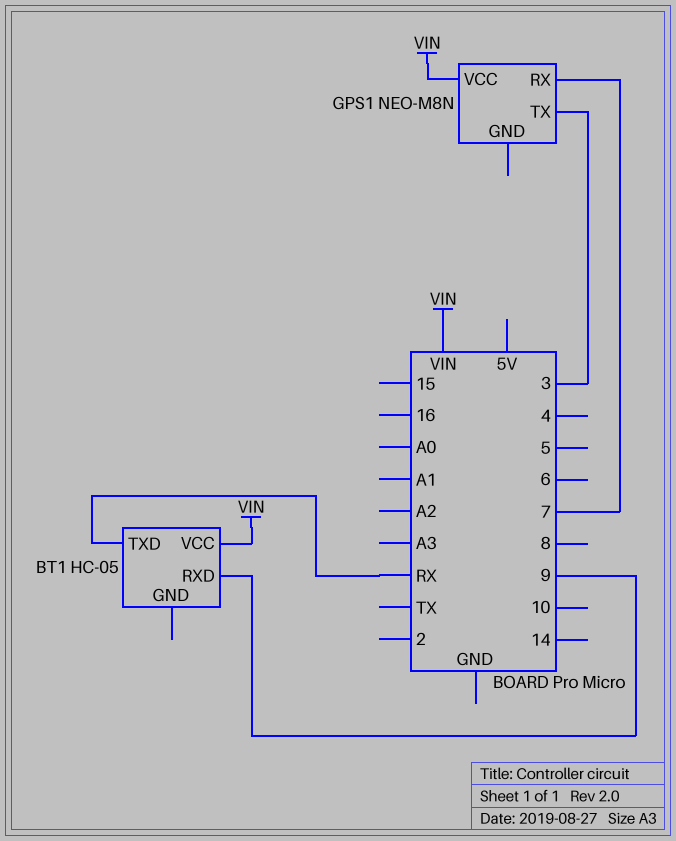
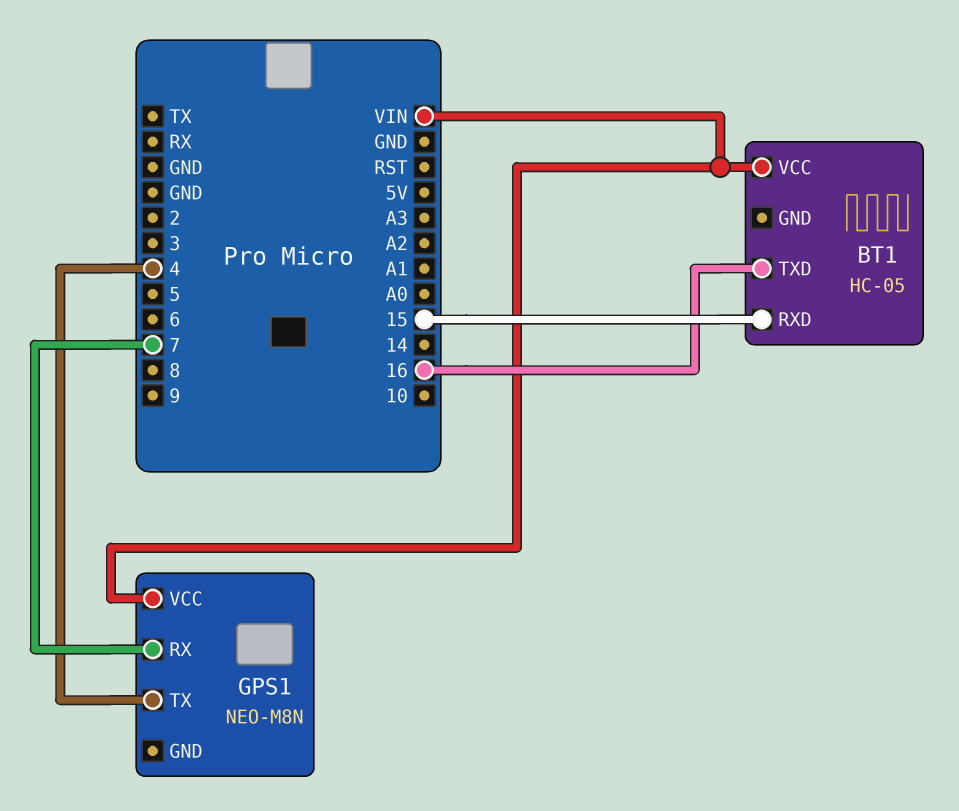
BT1 pin RXD: 9 -> 15
BT1 pin TXD: RX -> 16
GPS1 pin TX: 3 -> 4

